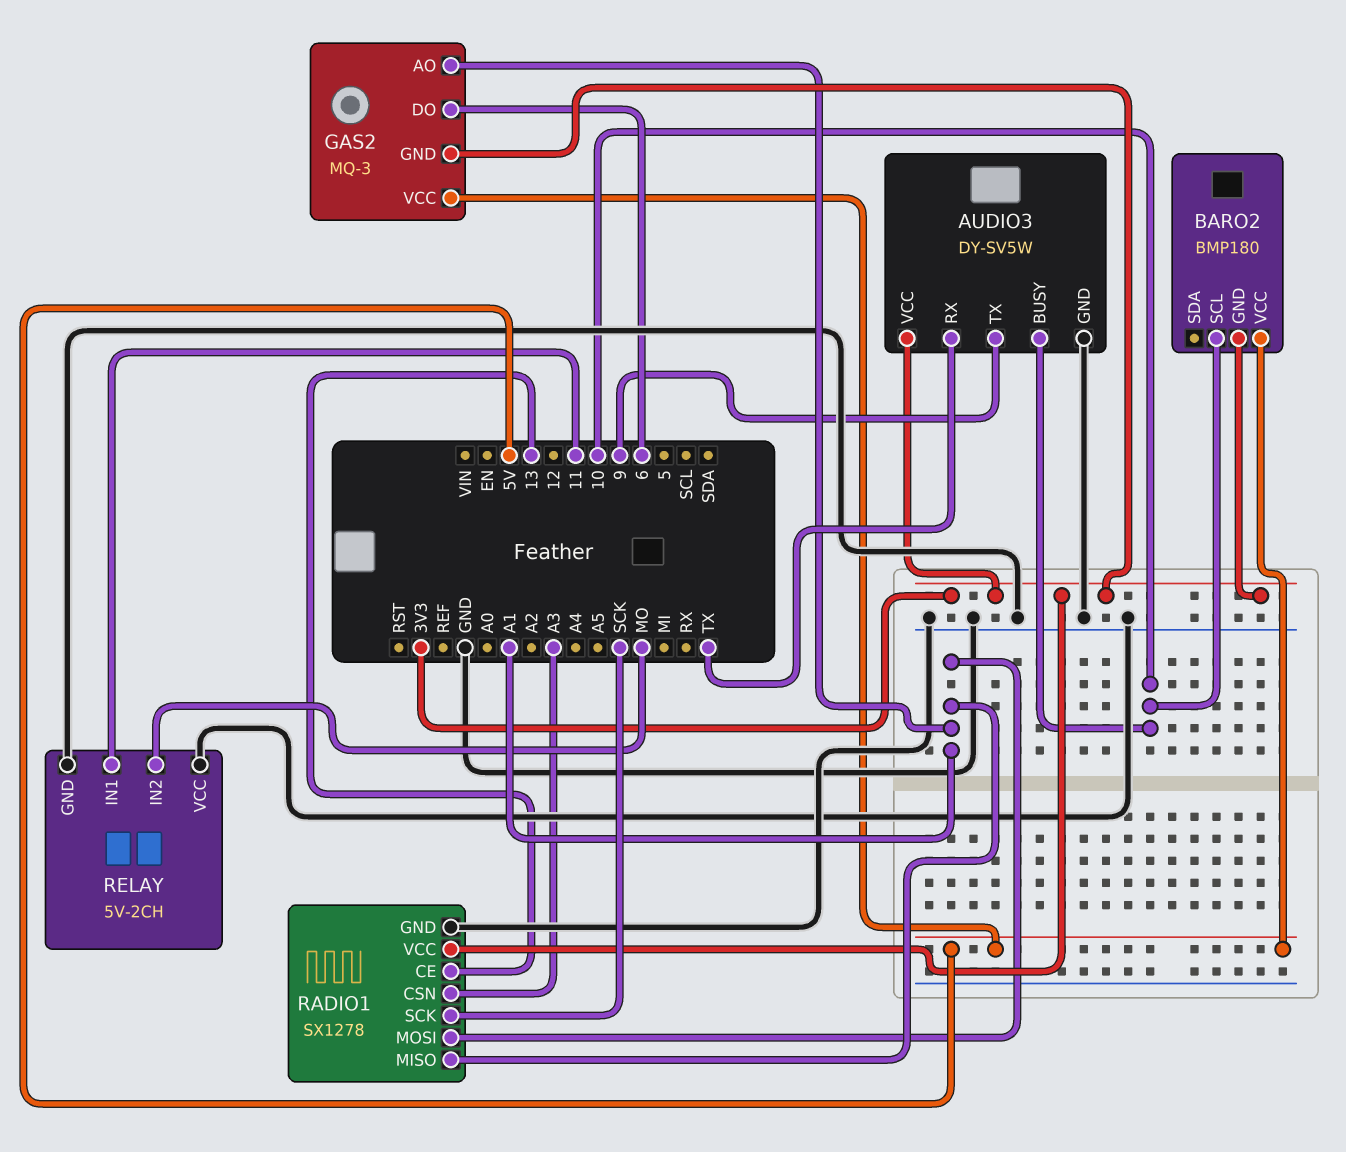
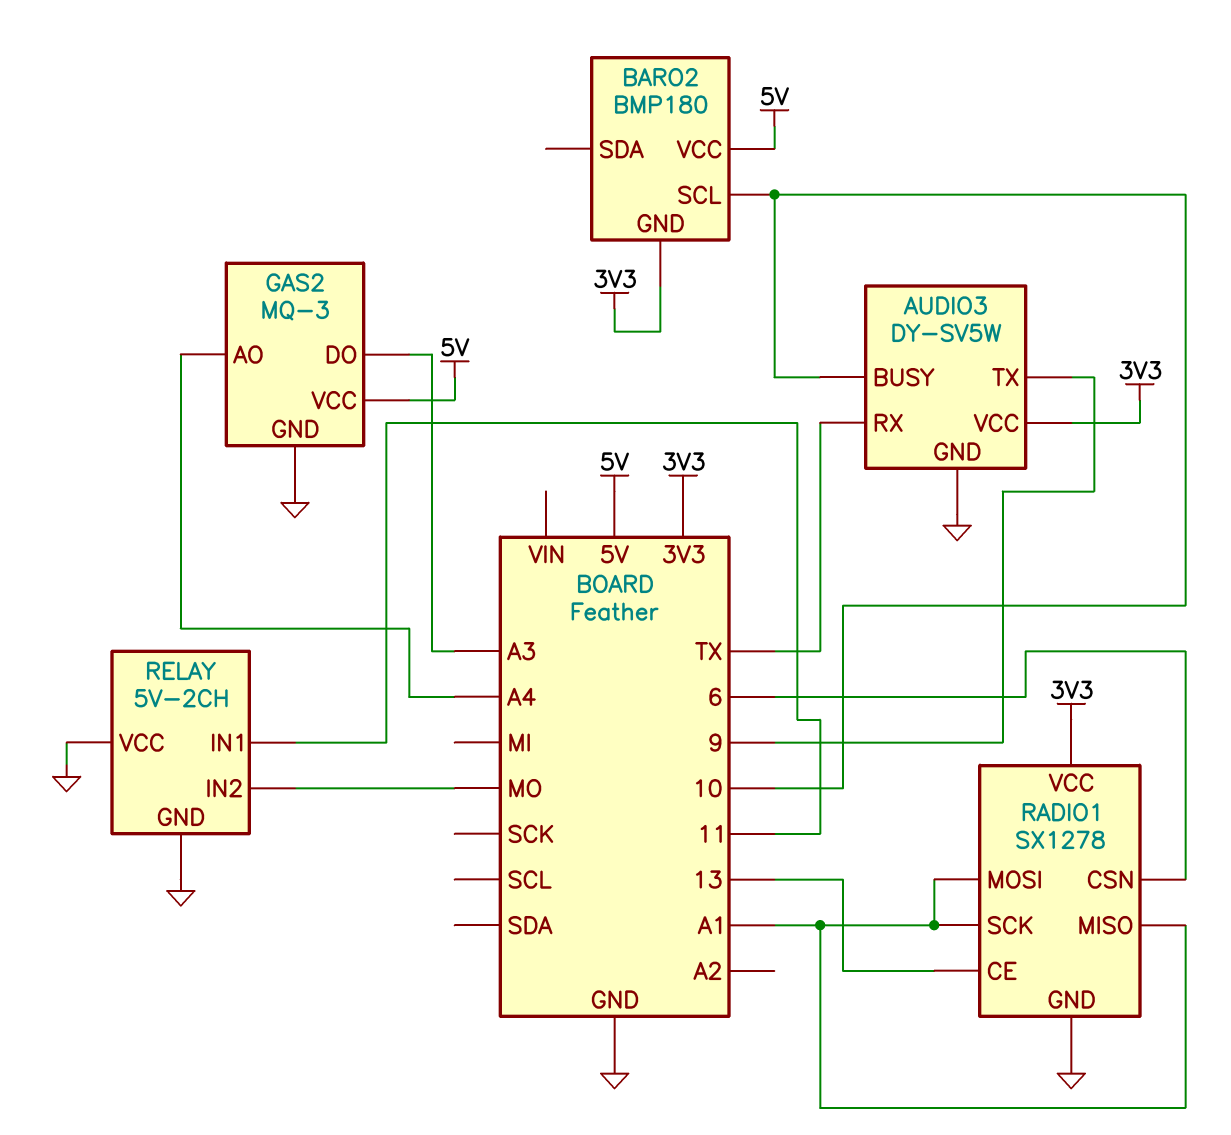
GAS2 pin AO: A1 -> A4
GAS2 pin DO: 6 -> A3
GAS2 pin GND: 3V3 -> GND
RADIO1 pin CSN: A3 -> 6
RADIO1 pin SCK: SCK -> A1

